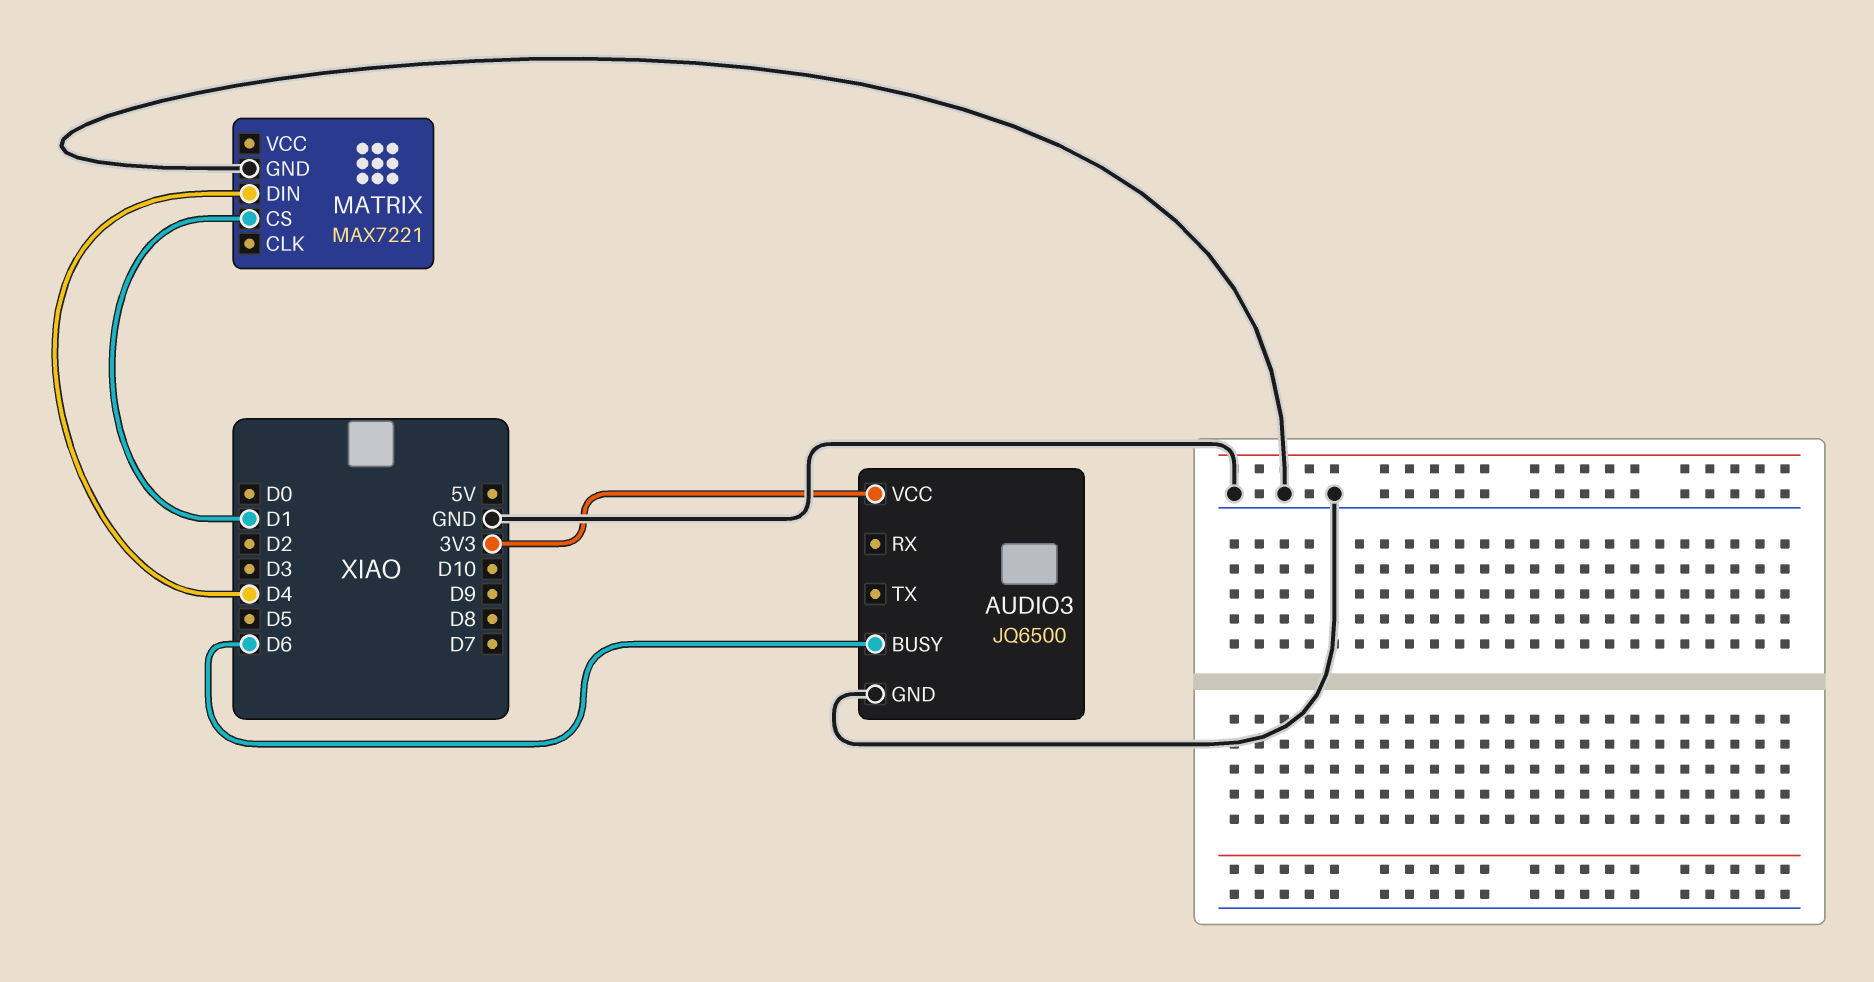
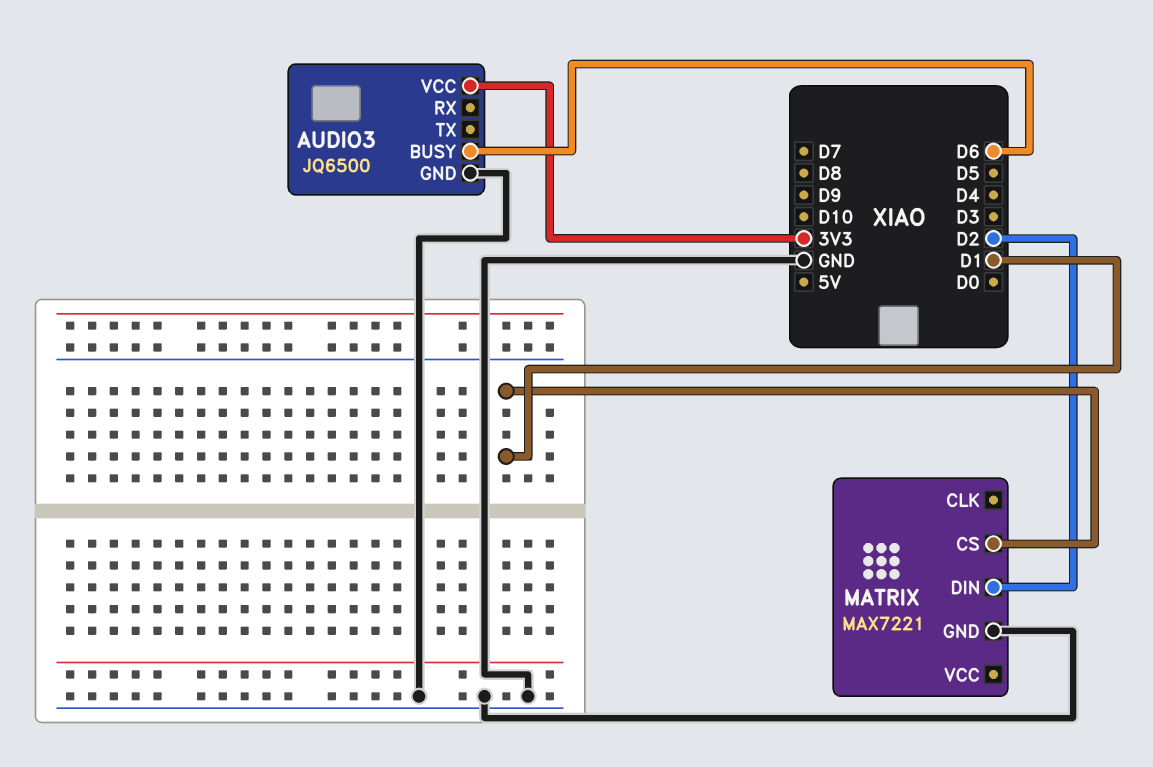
MATRIX pin DIN: D4 -> D2

